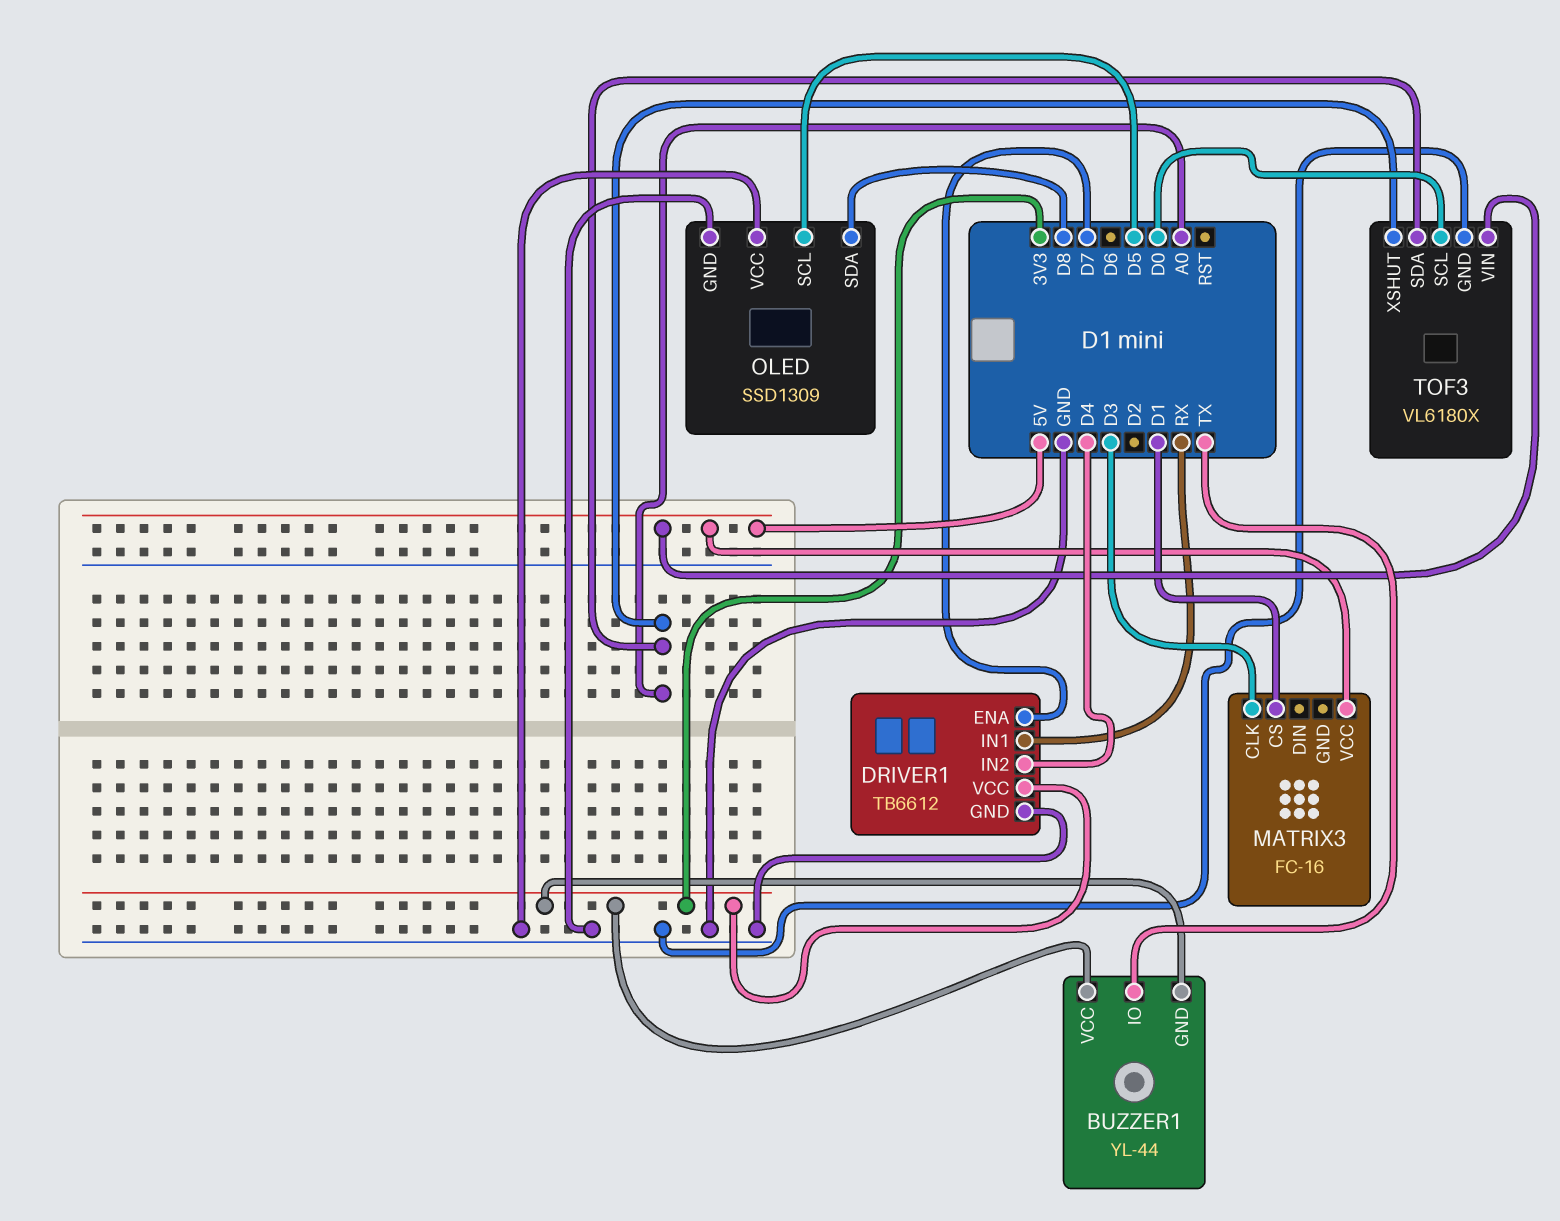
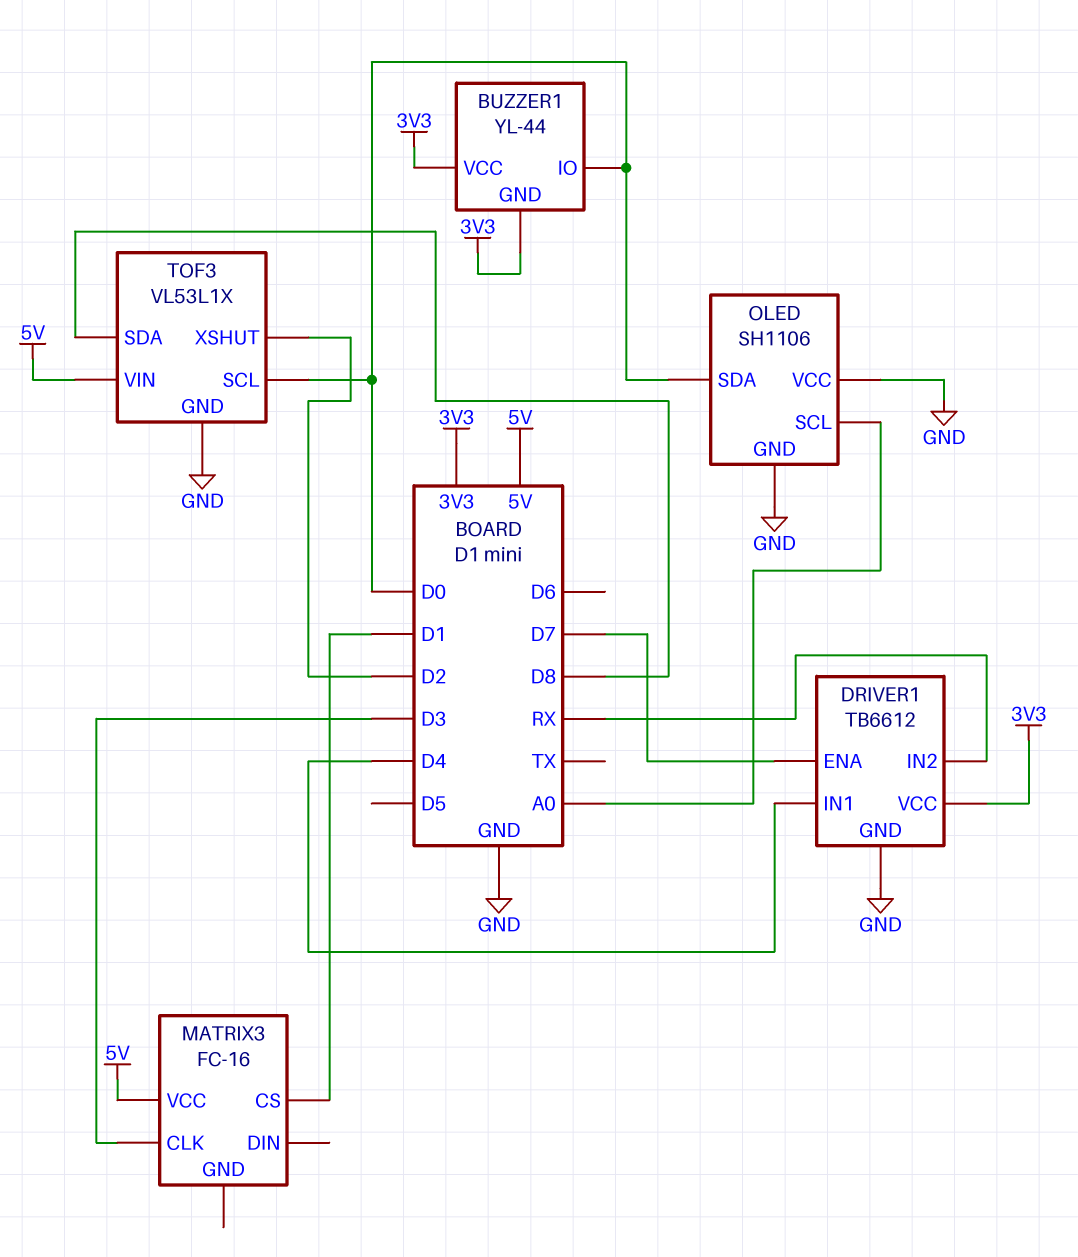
BUZZER1 pin IO: TX -> D0
DRIVER1 pin IN1: RX -> D4
DRIVER1 pin IN2: D4 -> RX
OLED: SSD1309 -> SH1106
OLED pin SCL: D5 -> A0
OLED pin SDA: D8 -> D0
TOF3: VL6180X -> VL53L1X
TOF3 pin SDA: A0 -> D8
TOF3 pin XSHUT: A0 -> D2

